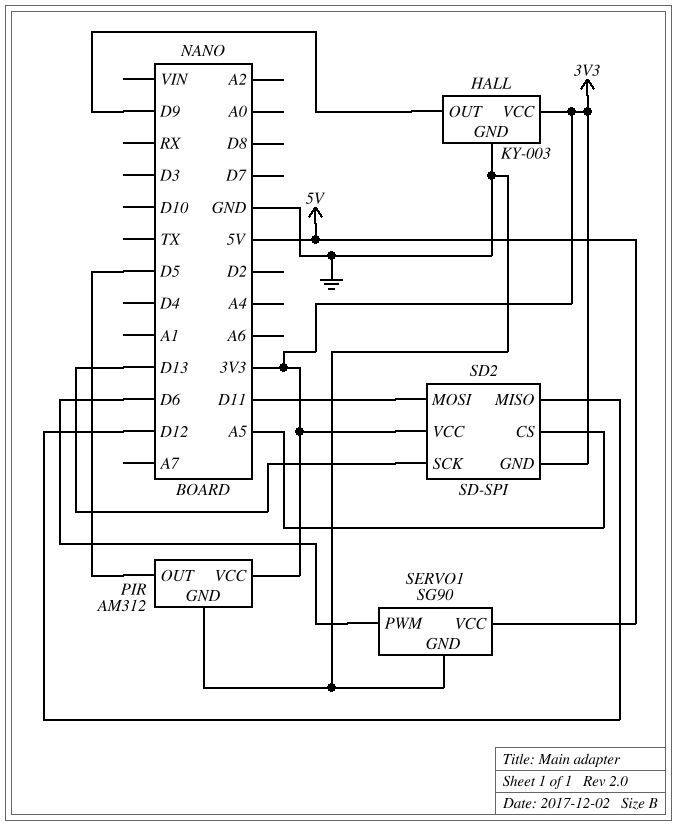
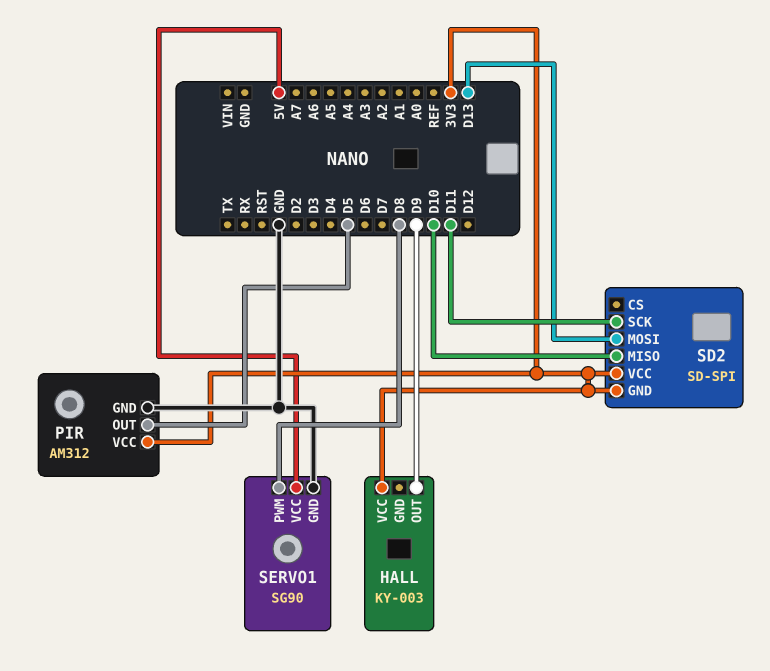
HALL pin GND: GND -> none
SD2 pin CS: A5 -> none
SD2 pin MISO: D12 -> D10
SD2 pin MOSI: D11 -> D13
SD2 pin SCK: D13 -> D11
SERVO1 pin PWM: D6 -> D8

